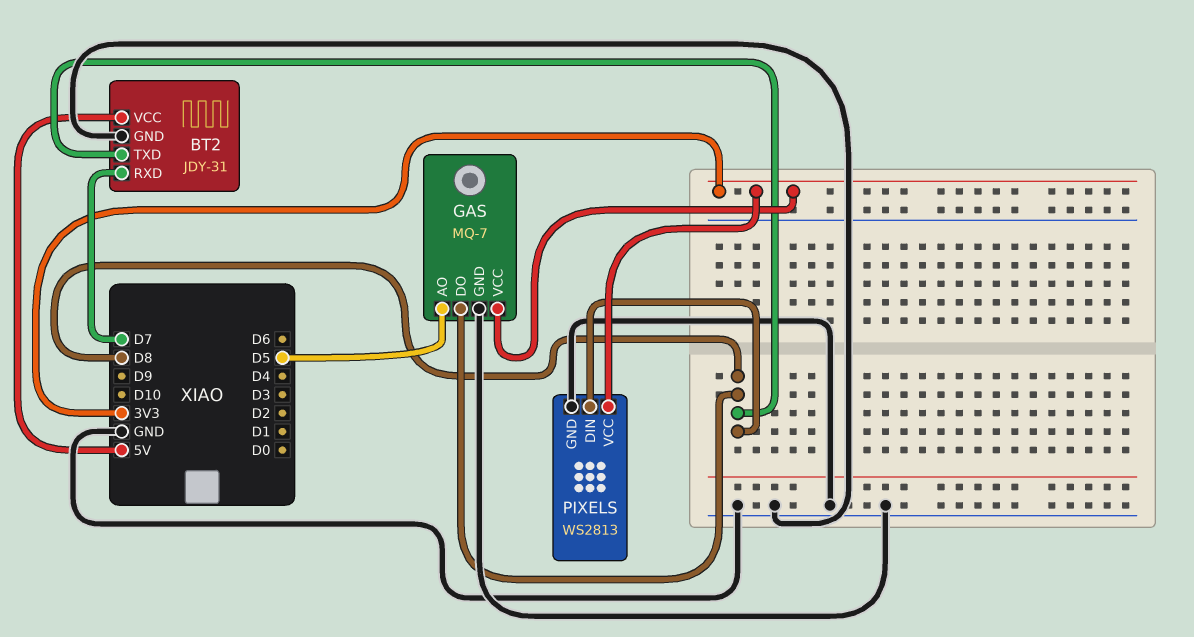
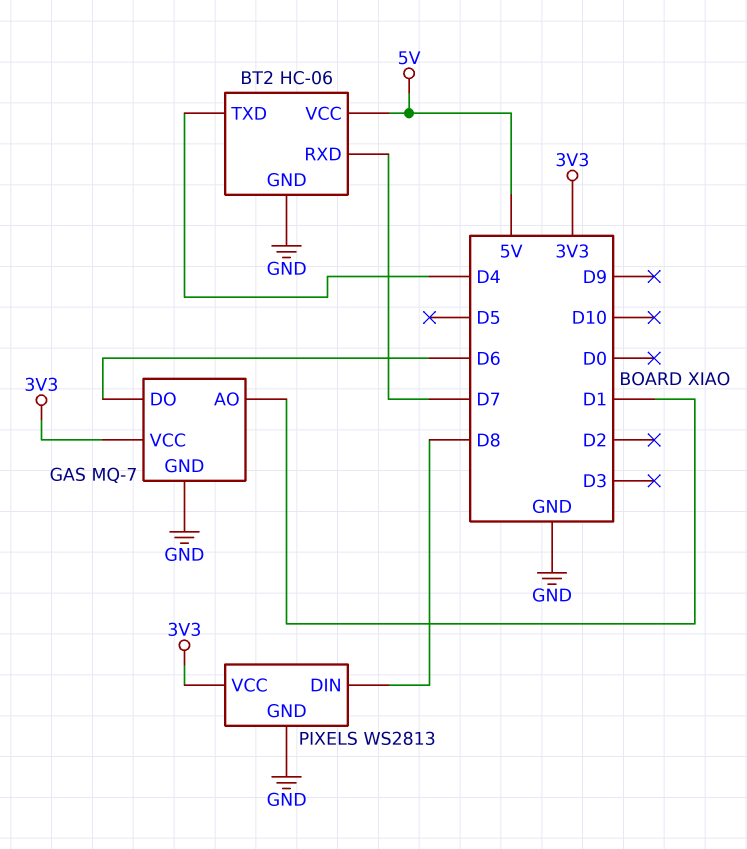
BT2: JDY-31 -> HC-06
BT2 pin TXD: D8 -> D4
GAS pin AO: D5 -> D1
GAS pin DO: D8 -> D6

